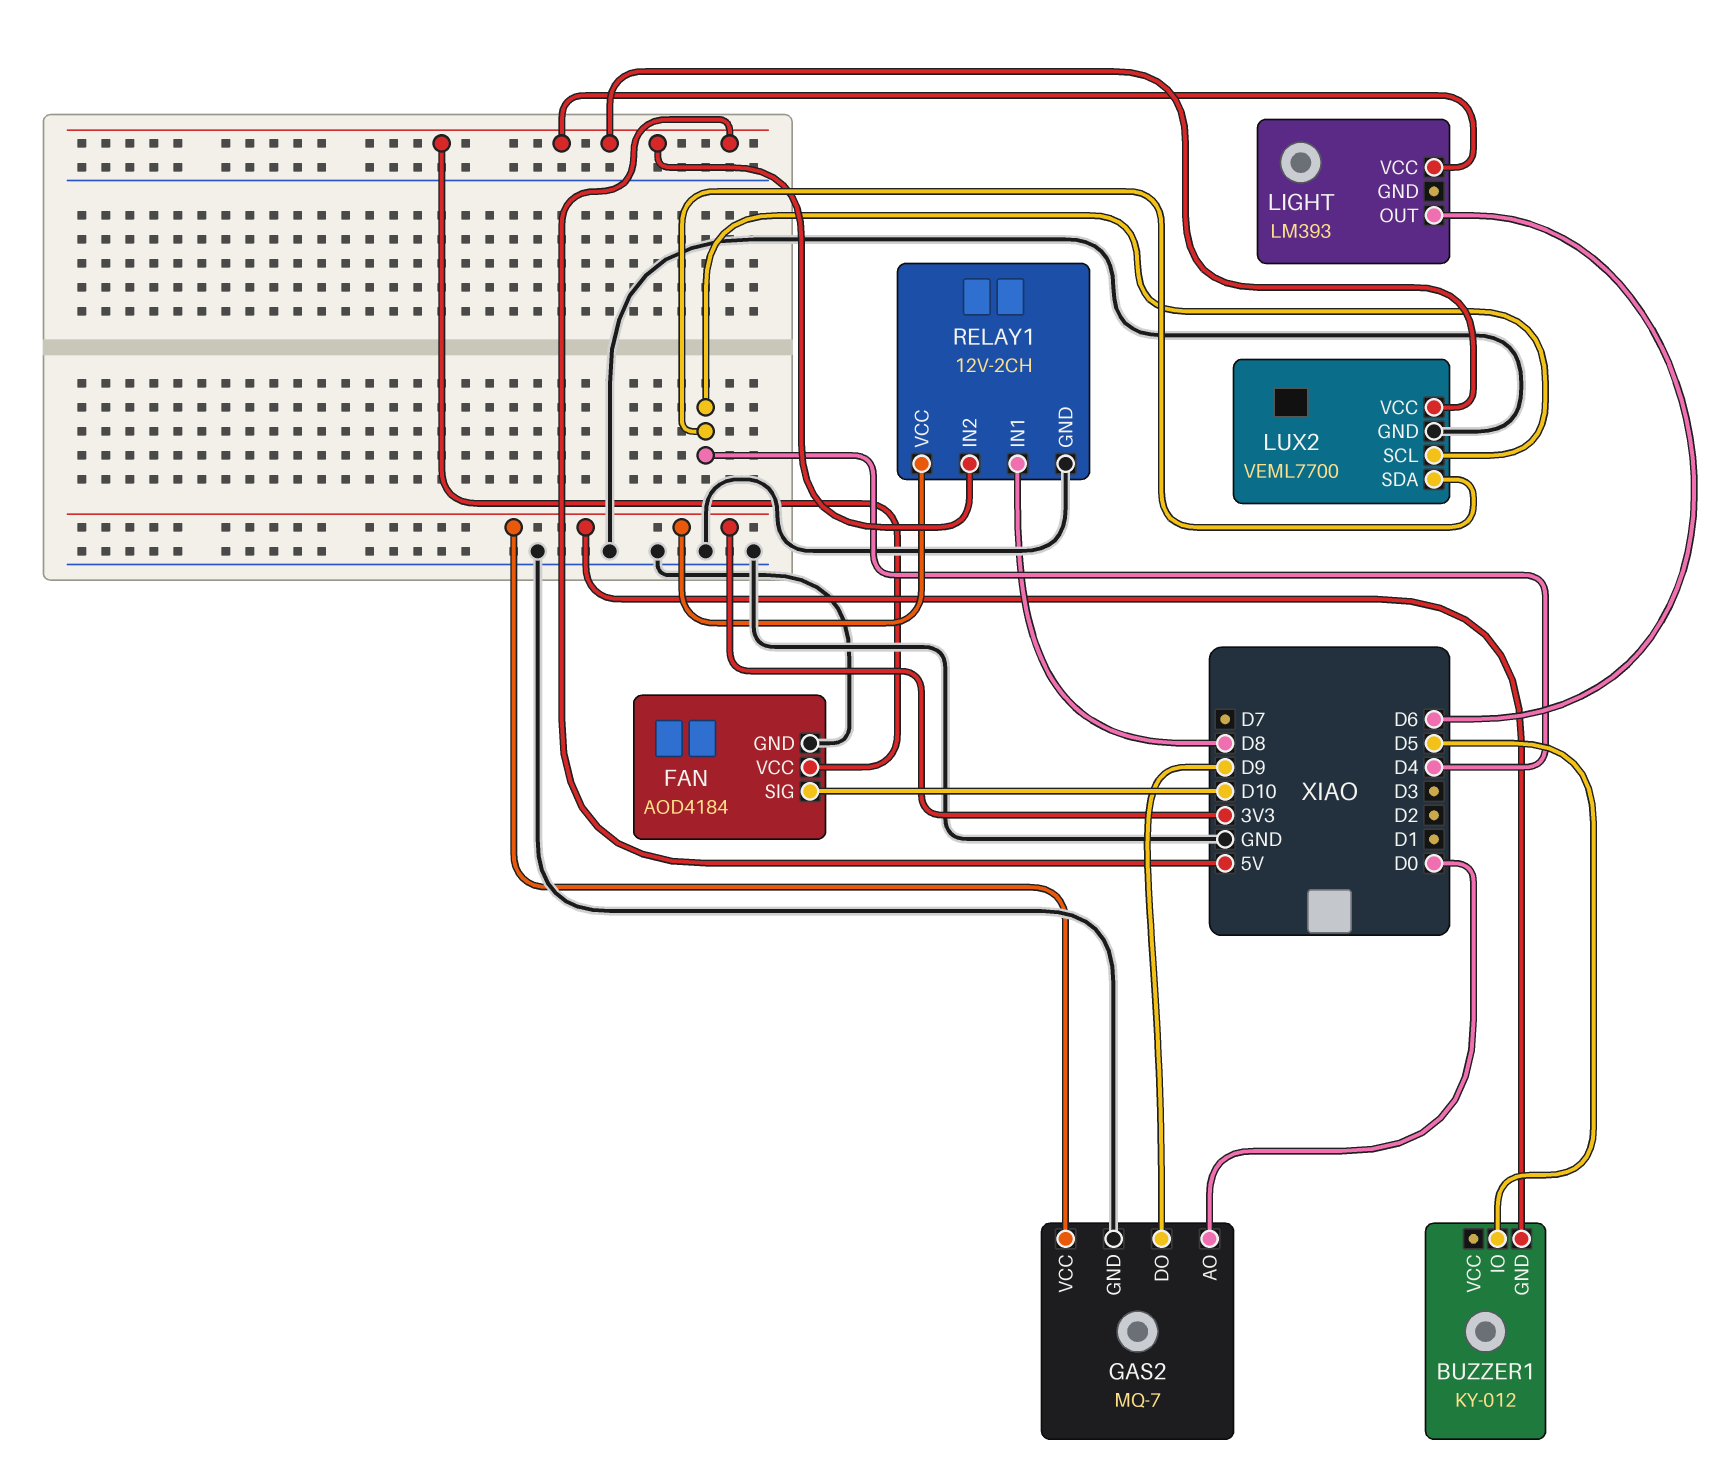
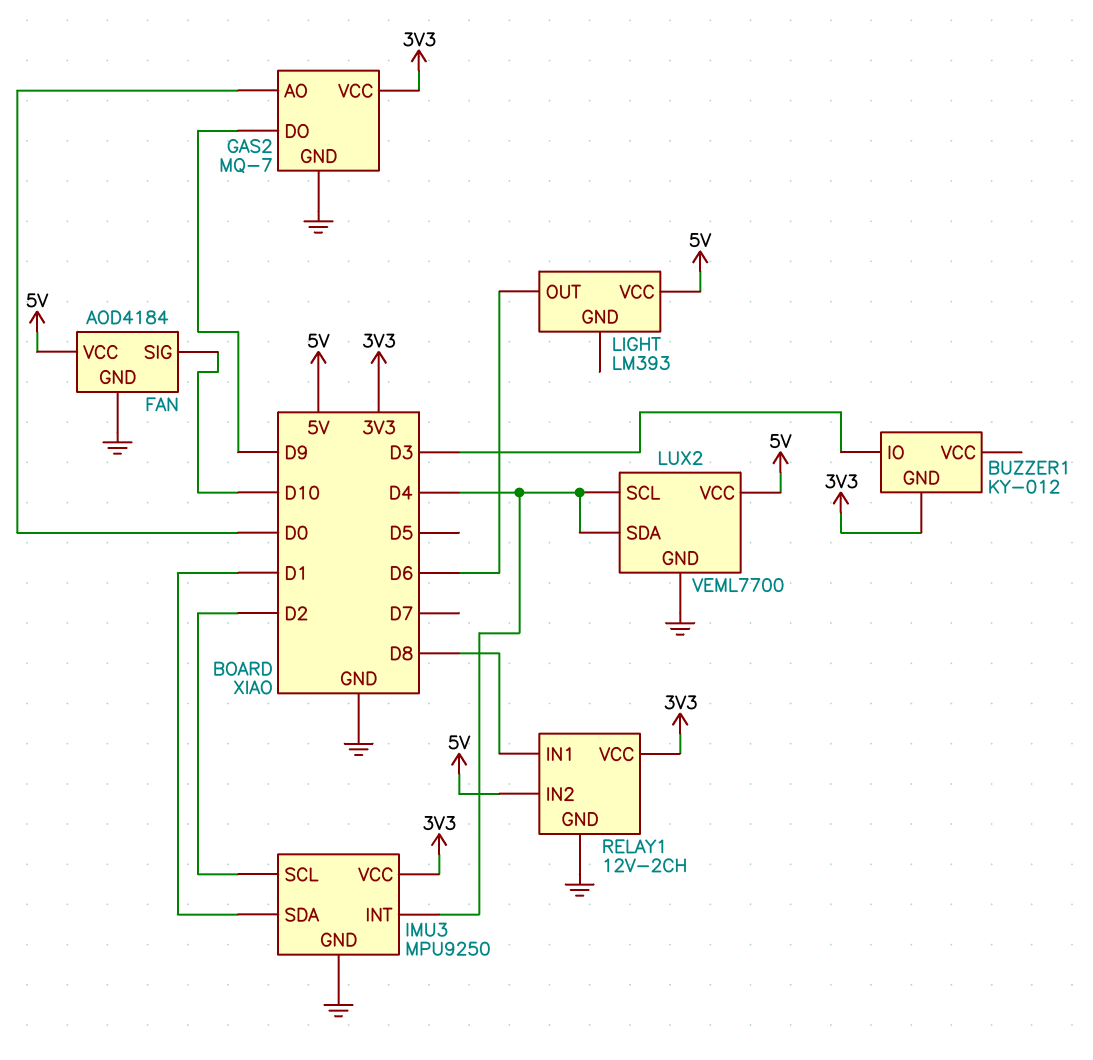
BUZZER1 pin IO: D5 -> D3
IMU3: none -> MPU9250
IMU3 pin GND: none -> GND
IMU3 pin INT: none -> D4
IMU3 pin SCL: none -> D2
IMU3 pin SDA: none -> D1
IMU3 pin VCC: none -> 3V3

